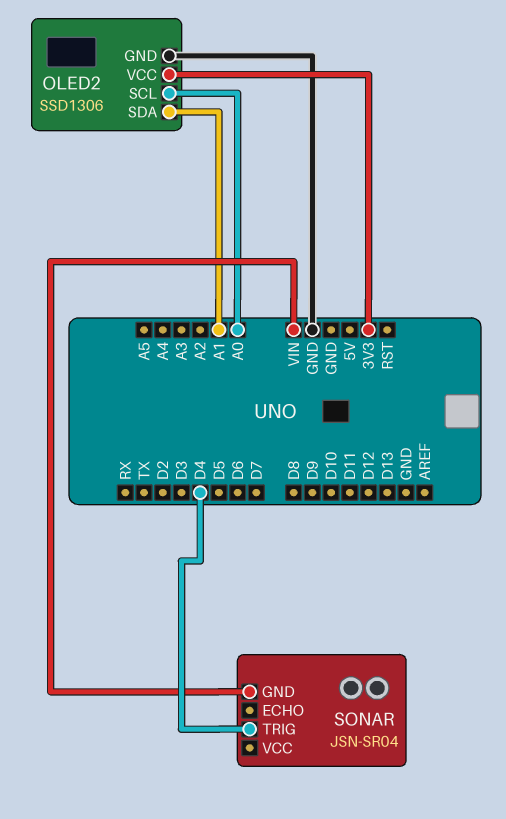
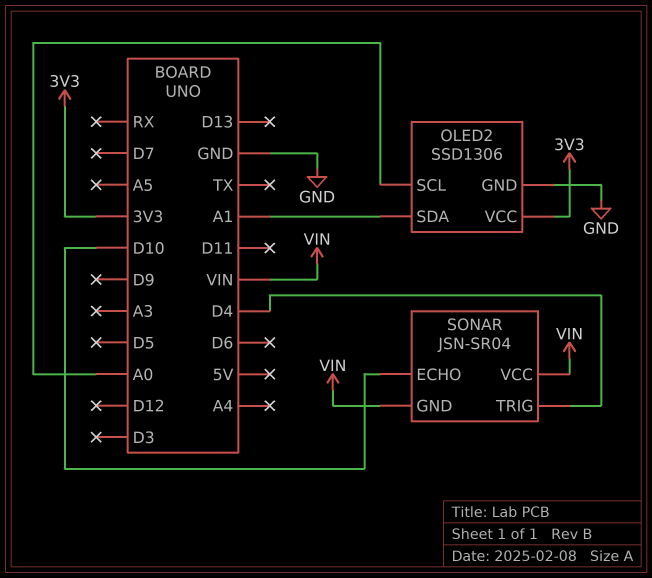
SONAR pin ECHO: none -> D10
SONAR pin VCC: none -> VIN

